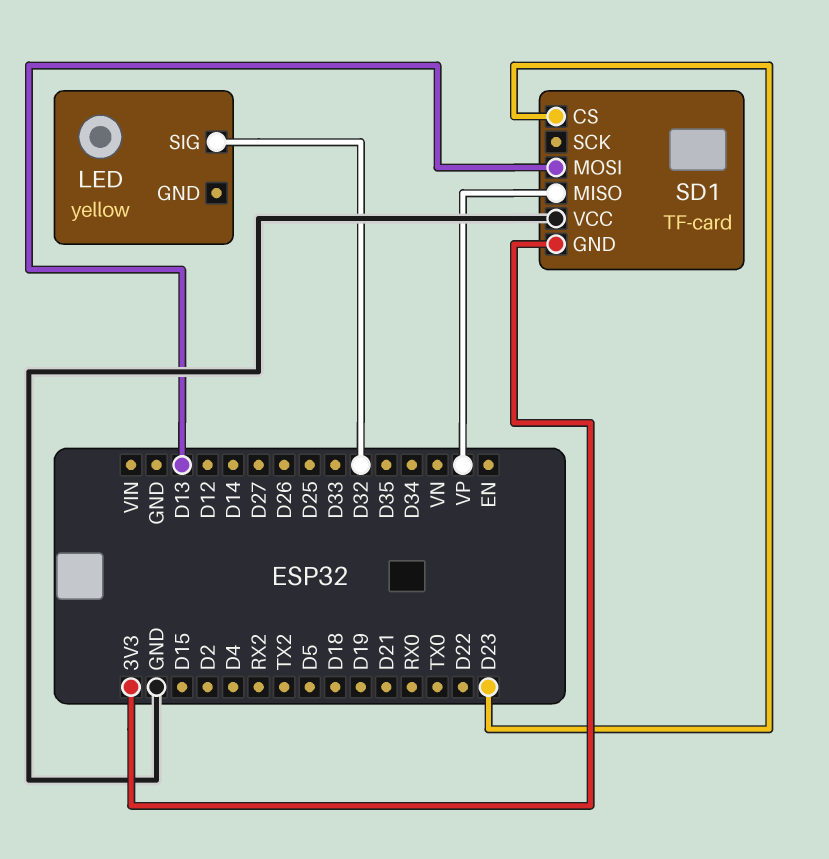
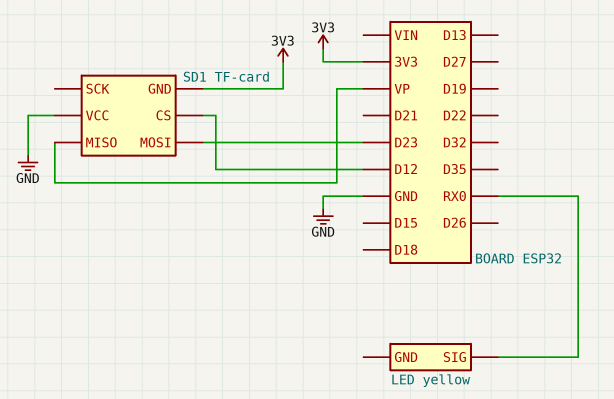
LED pin SIG: D32 -> RX0
SD1 pin CS: D23 -> D12
SD1 pin MOSI: D13 -> D23

